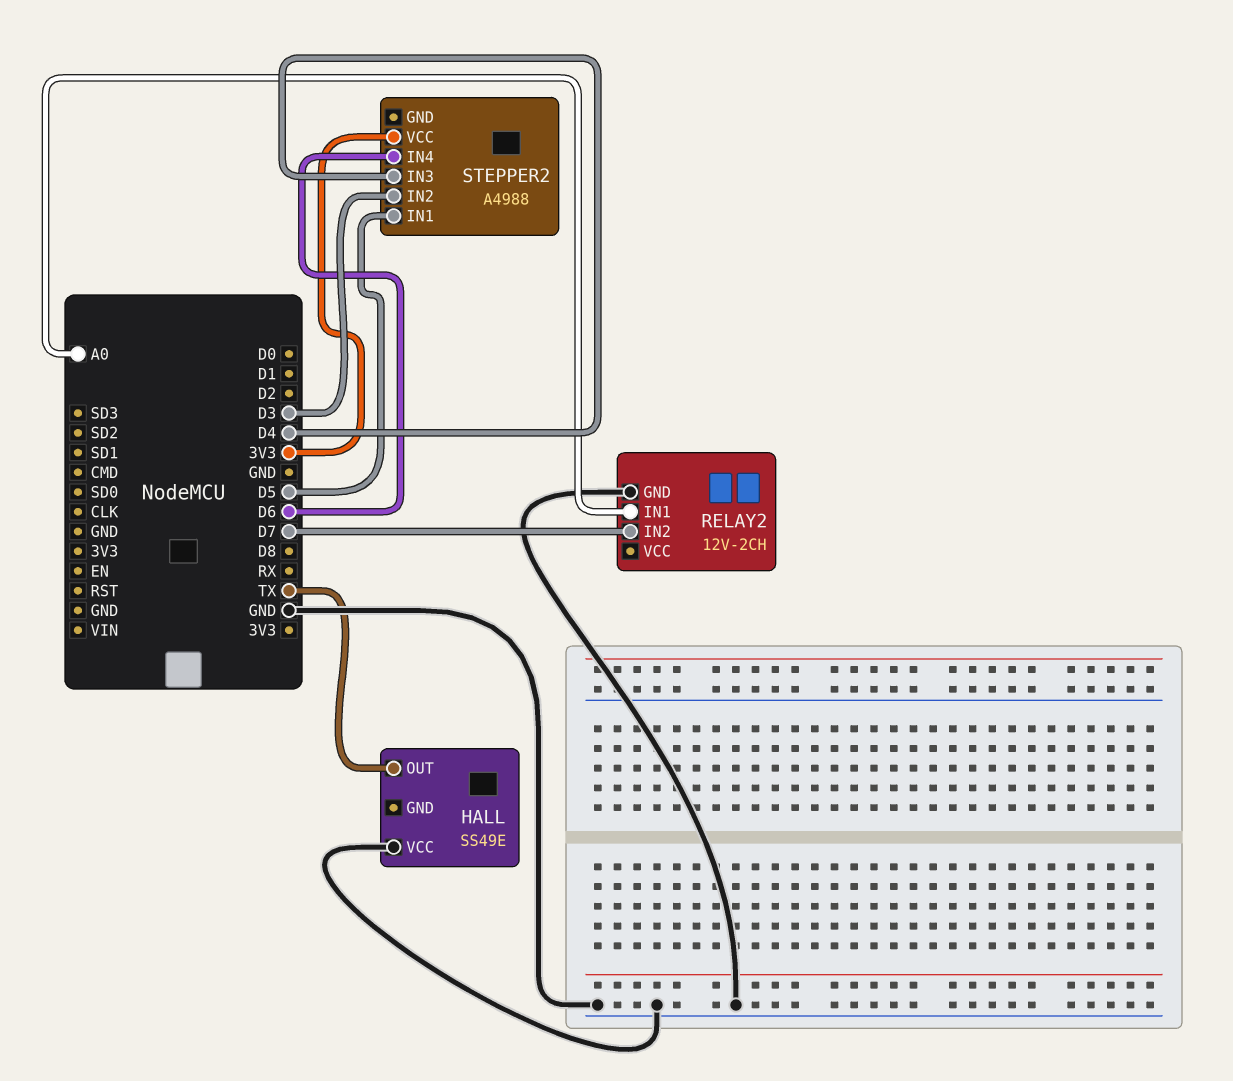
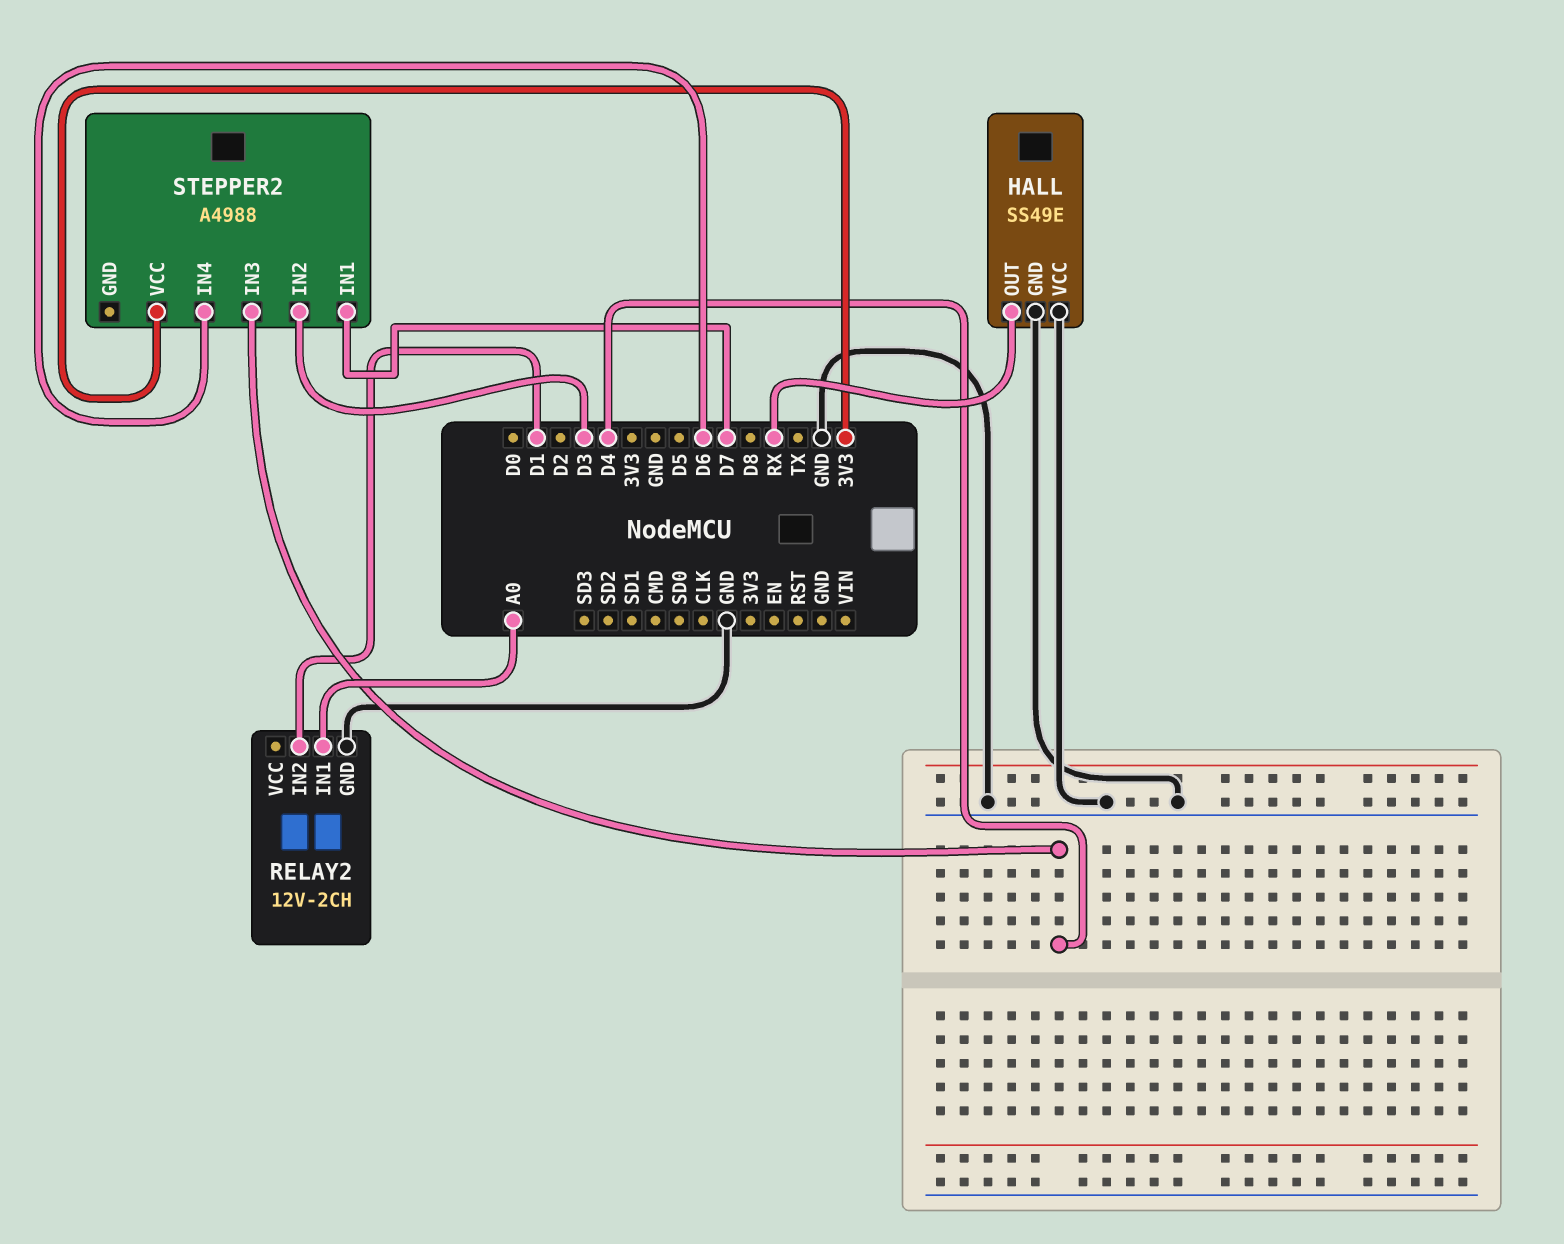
HALL pin GND: none -> GND
HALL pin OUT: TX -> RX
RELAY2 pin IN2: D7 -> D1
STEPPER2 pin IN1: D5 -> D7

